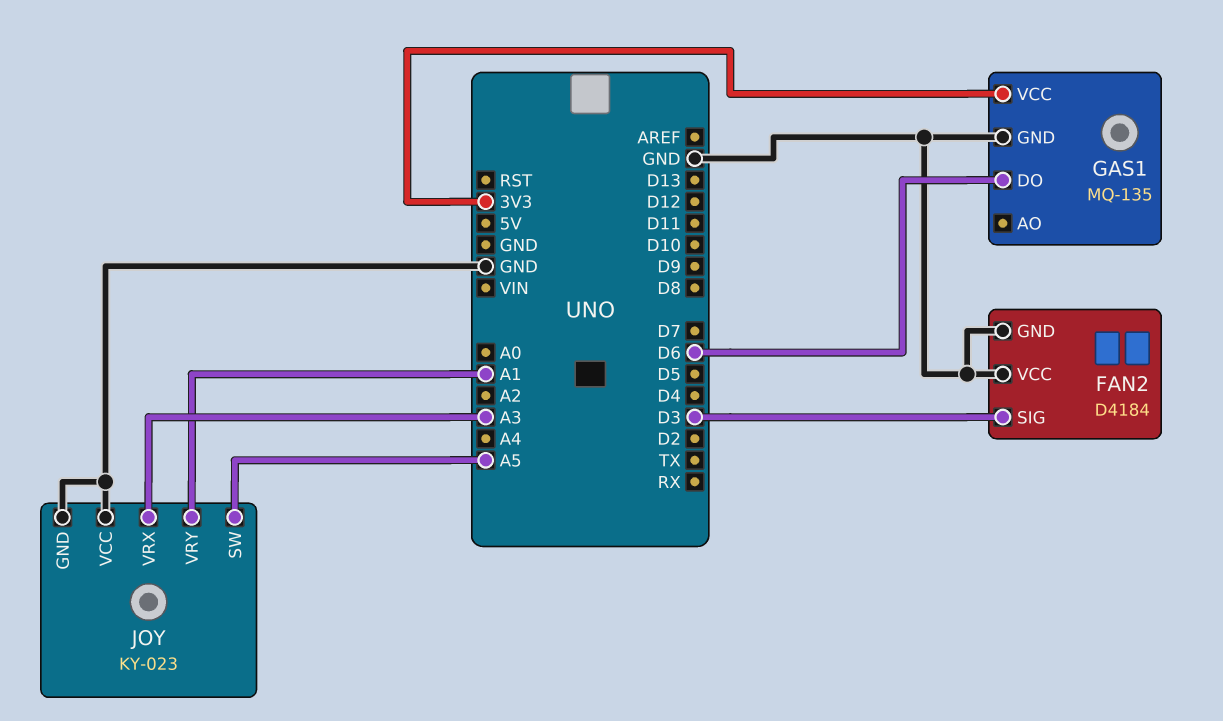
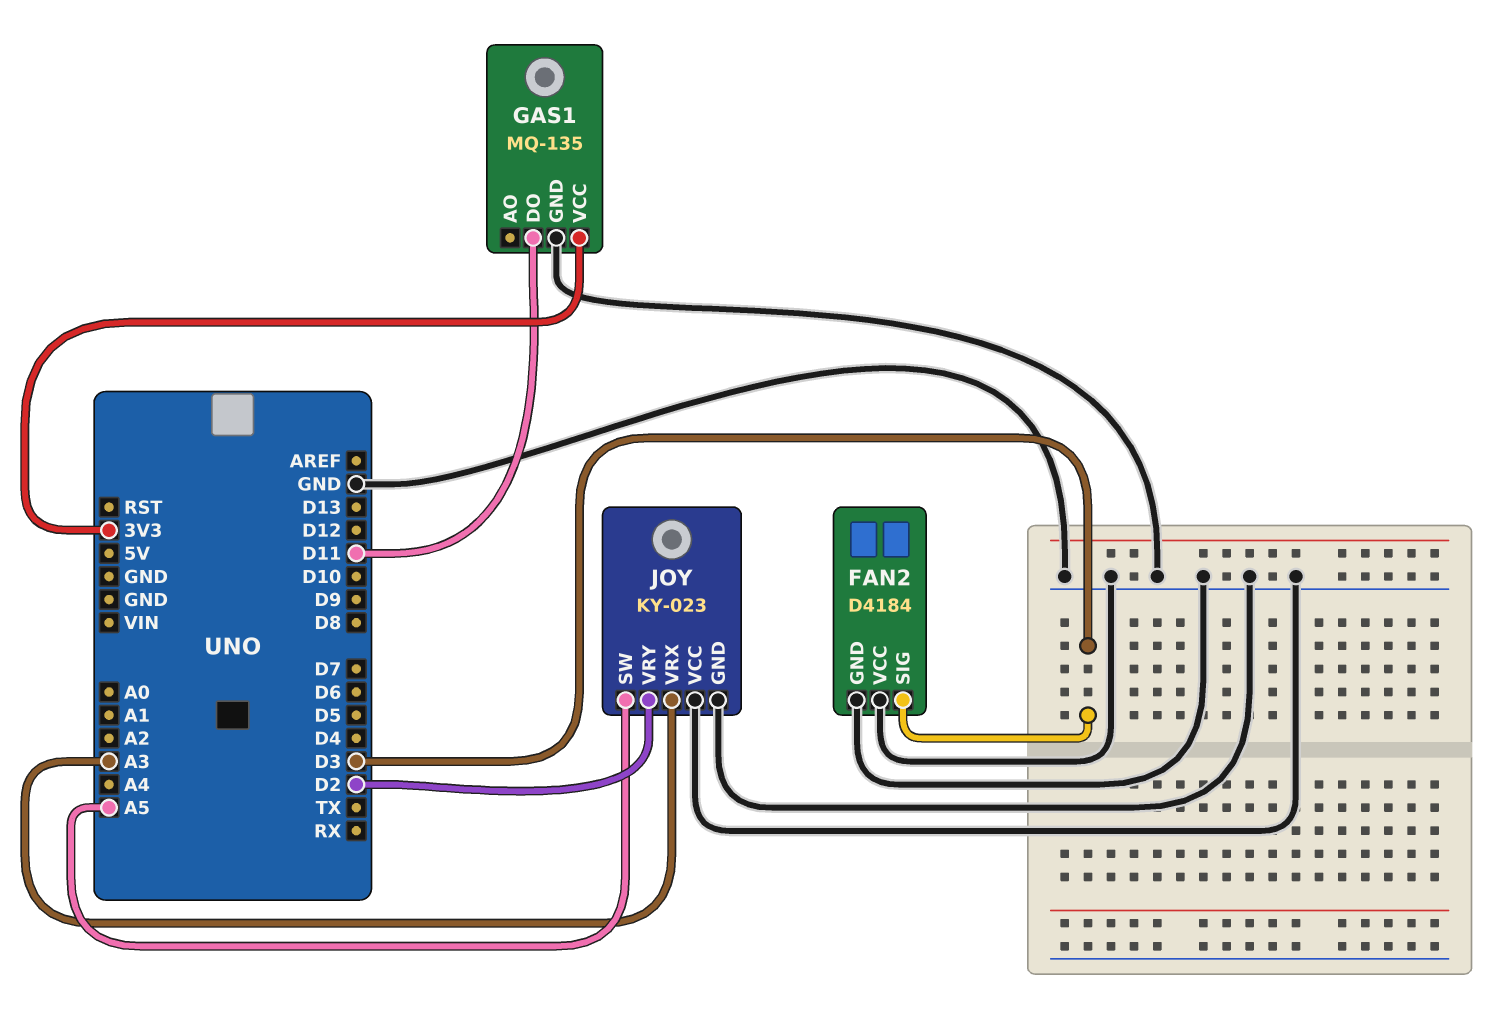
GAS1 pin DO: D6 -> D11
JOY pin VRY: A1 -> D2

